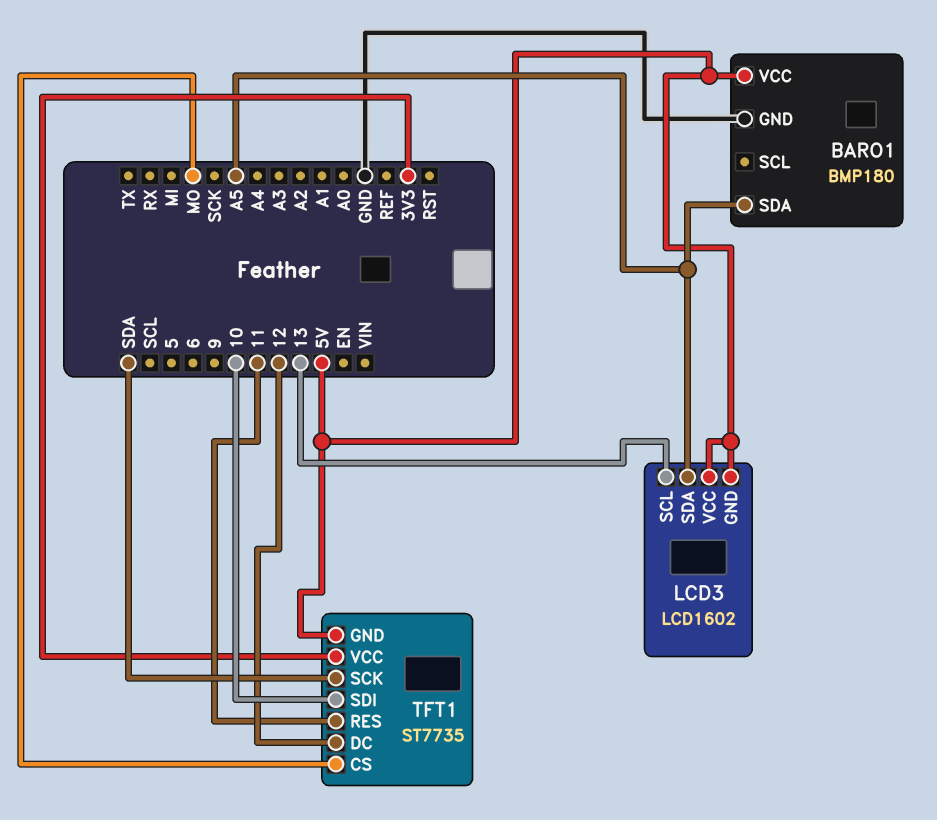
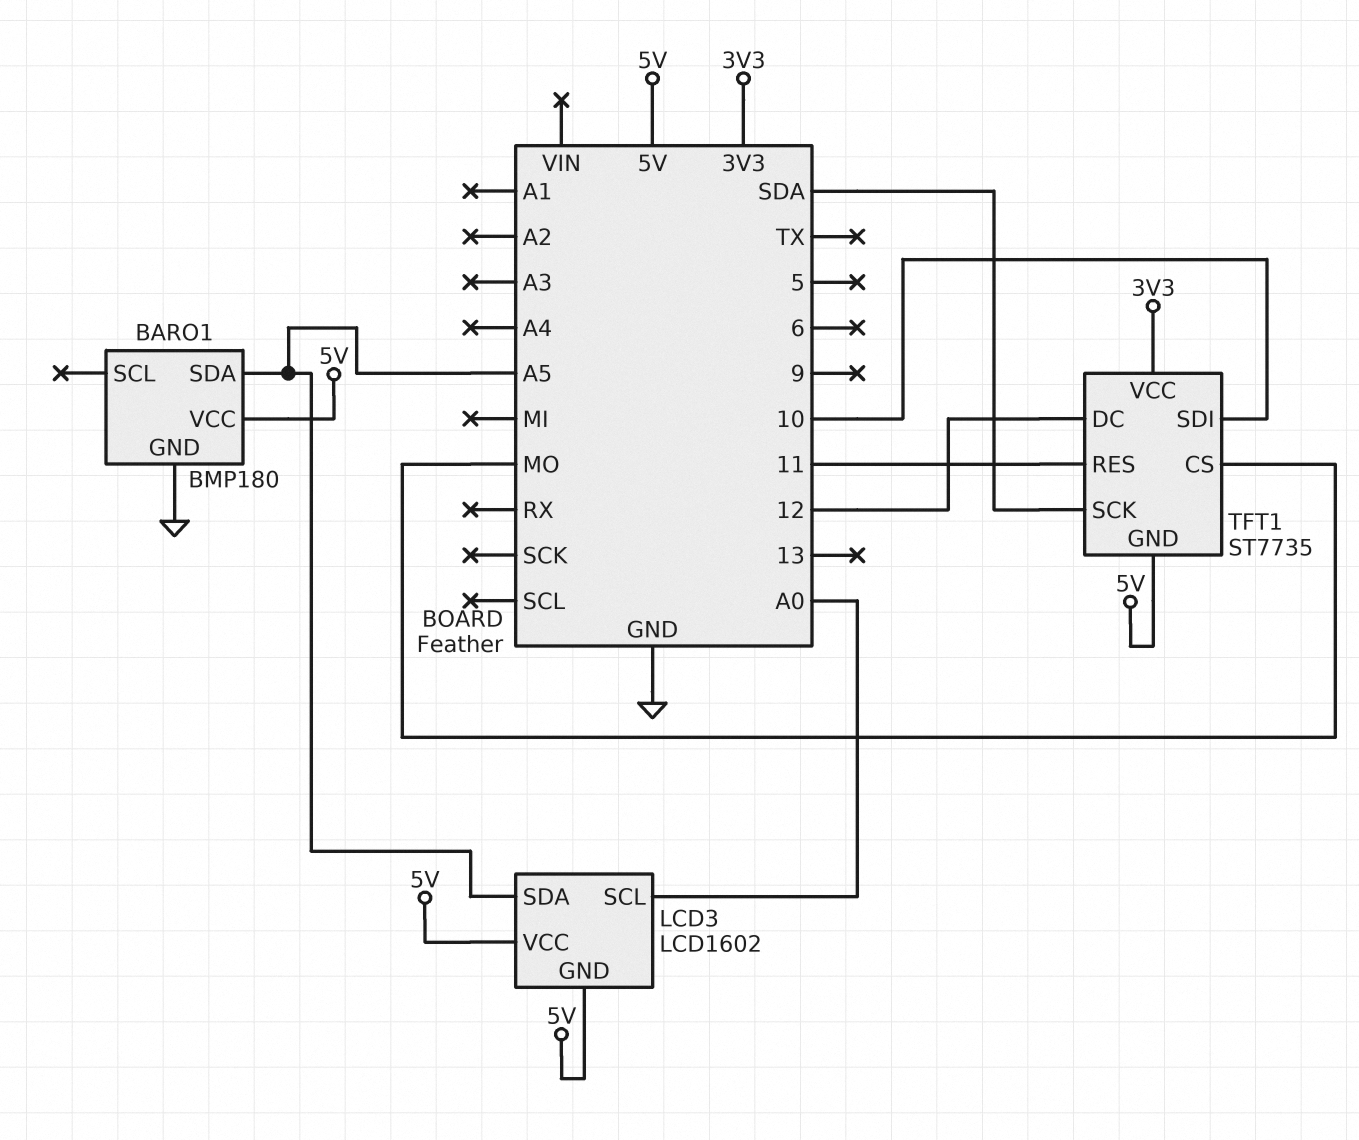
LCD3 pin SCL: 13 -> A0

